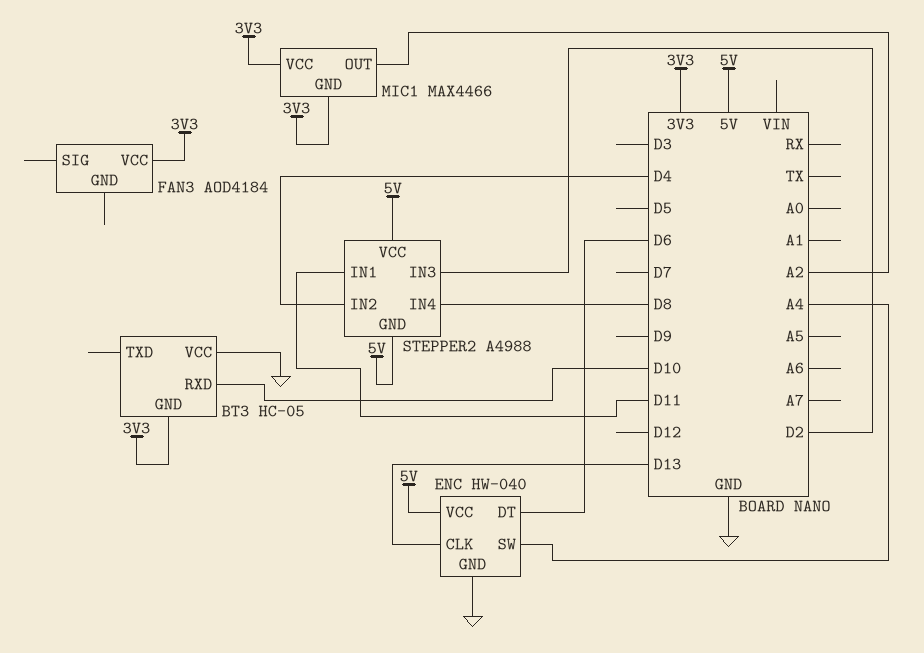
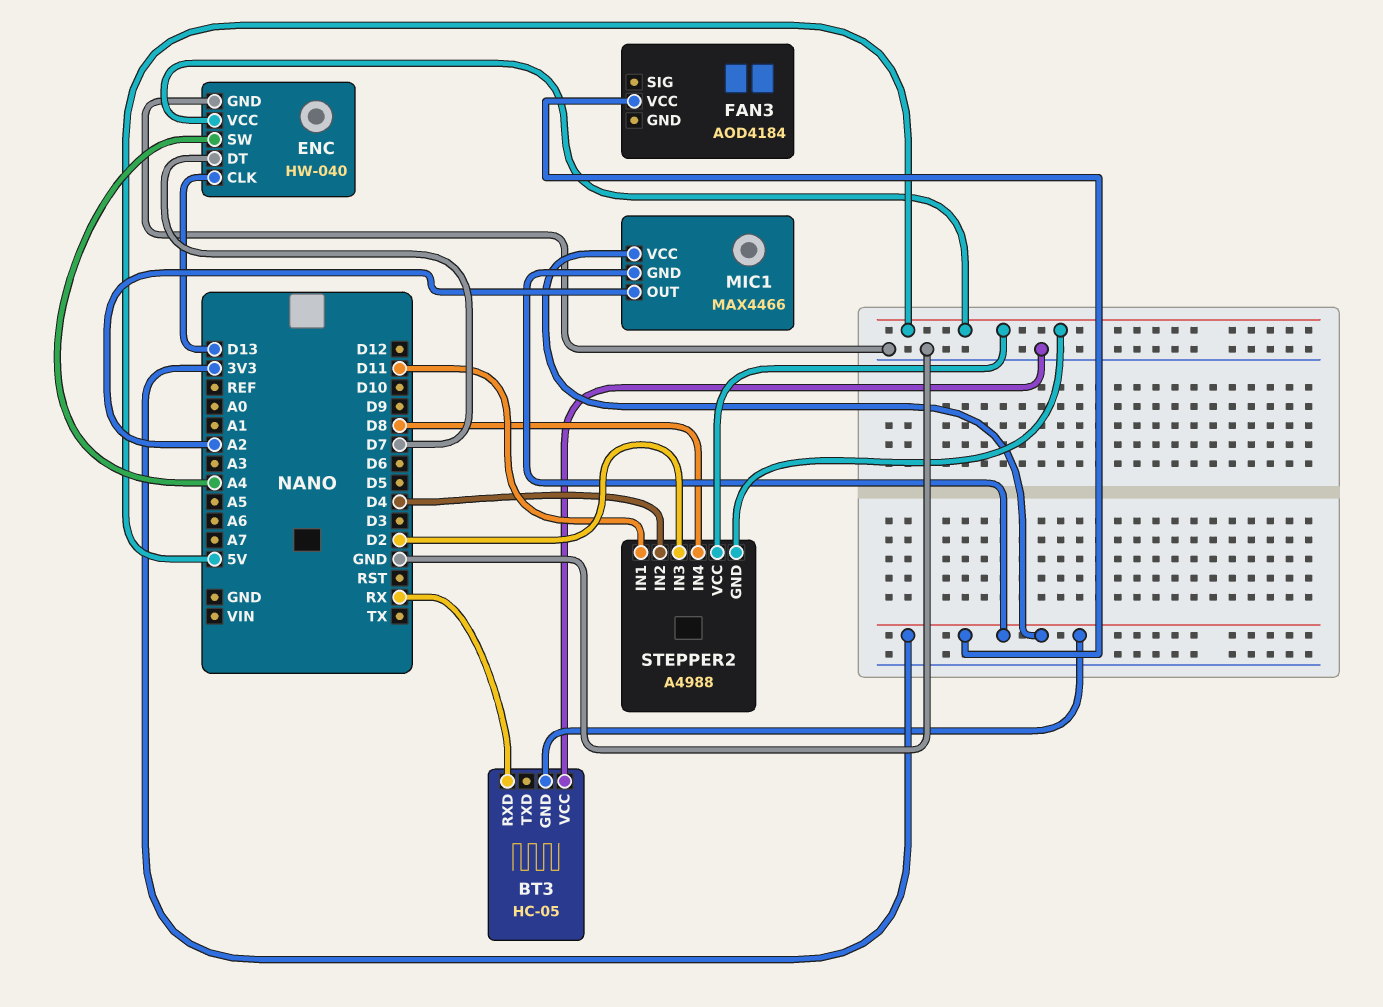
BT3 pin RXD: D10 -> RX
ENC pin DT: D6 -> D7

